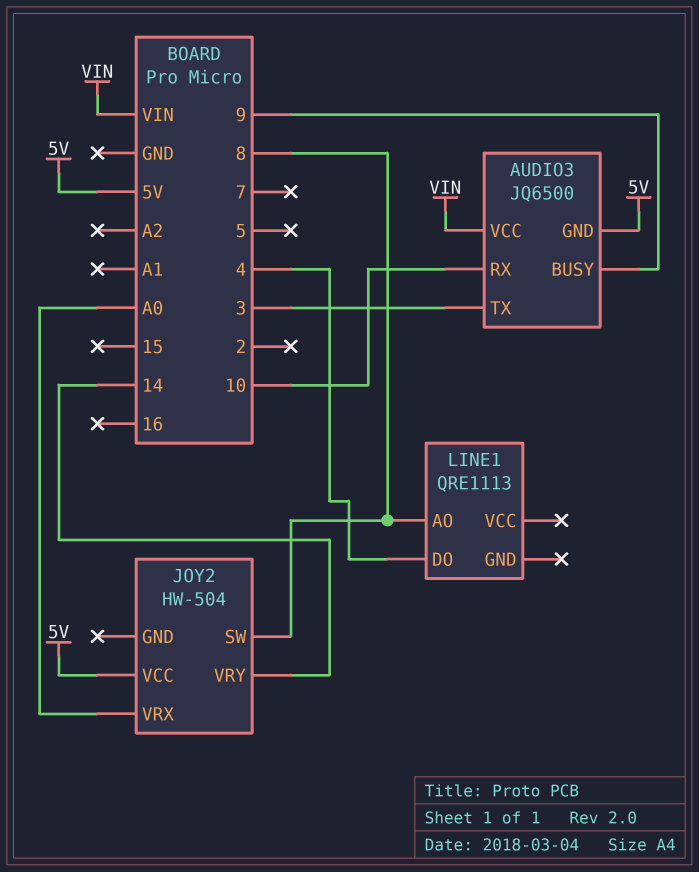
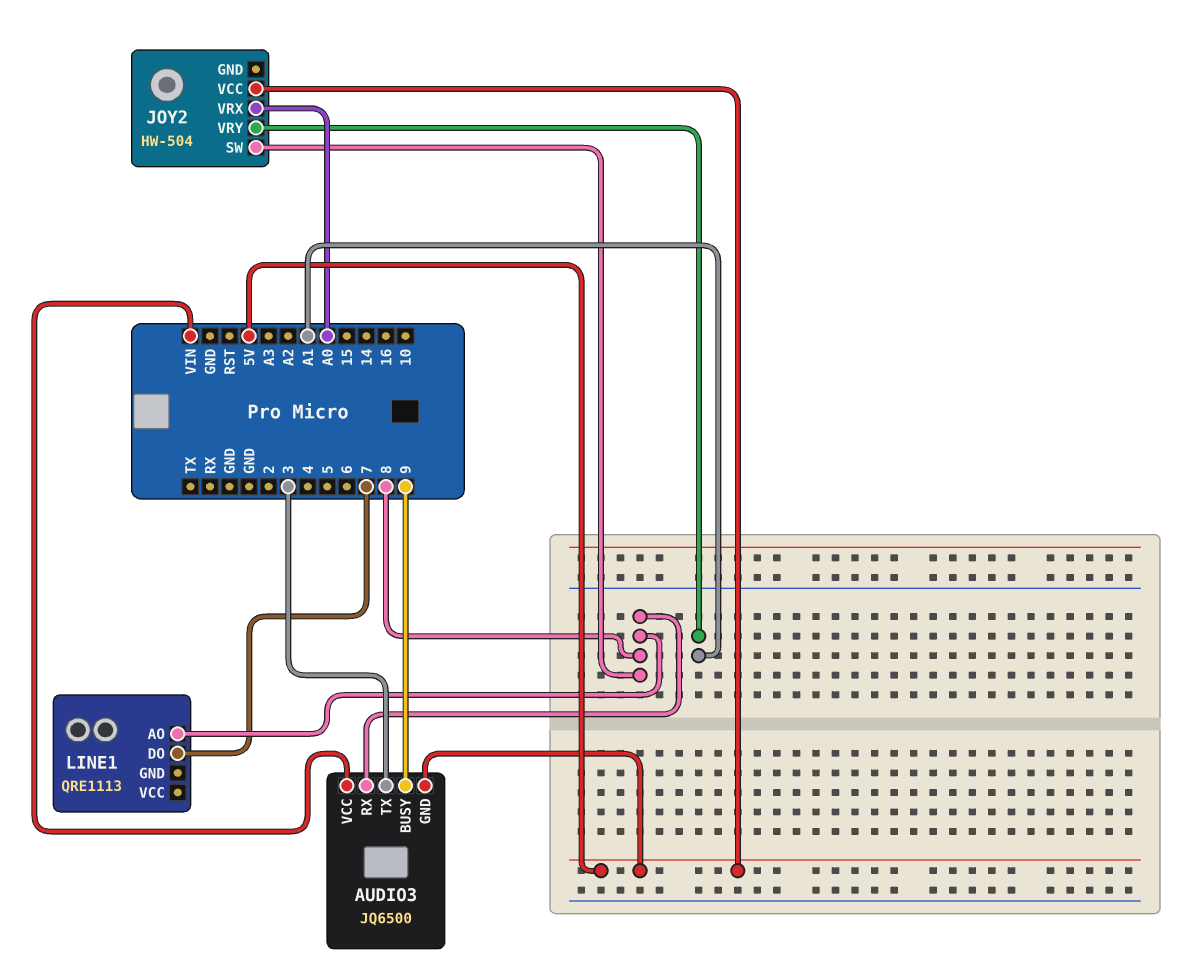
AUDIO3 pin RX: 10 -> 8
JOY2 pin VRY: 14 -> A1
LINE1 pin DO: 4 -> 7

